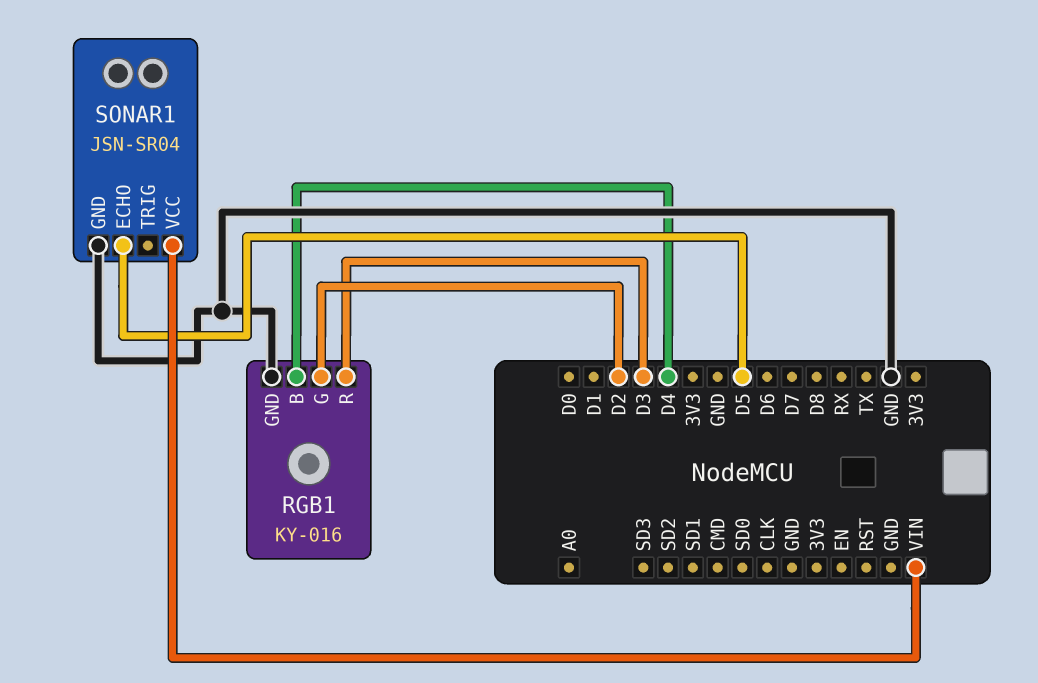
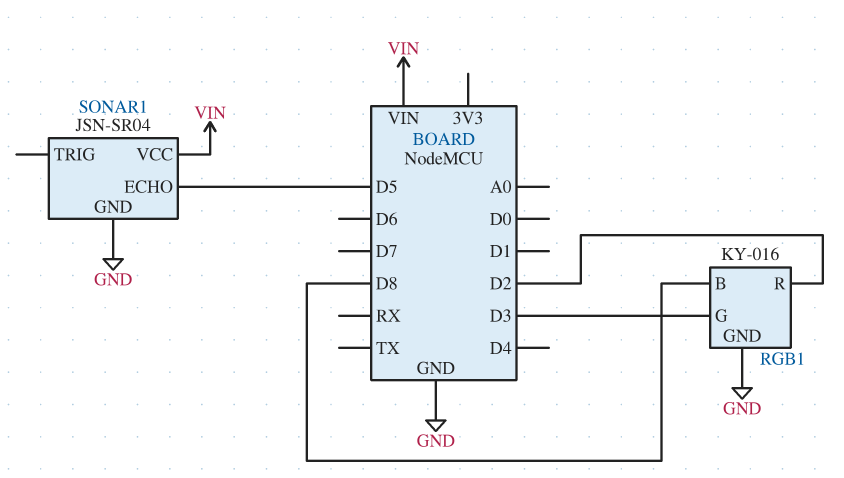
RGB1 pin B: D4 -> D8
RGB1 pin G: D2 -> D3
RGB1 pin R: D3 -> D2

